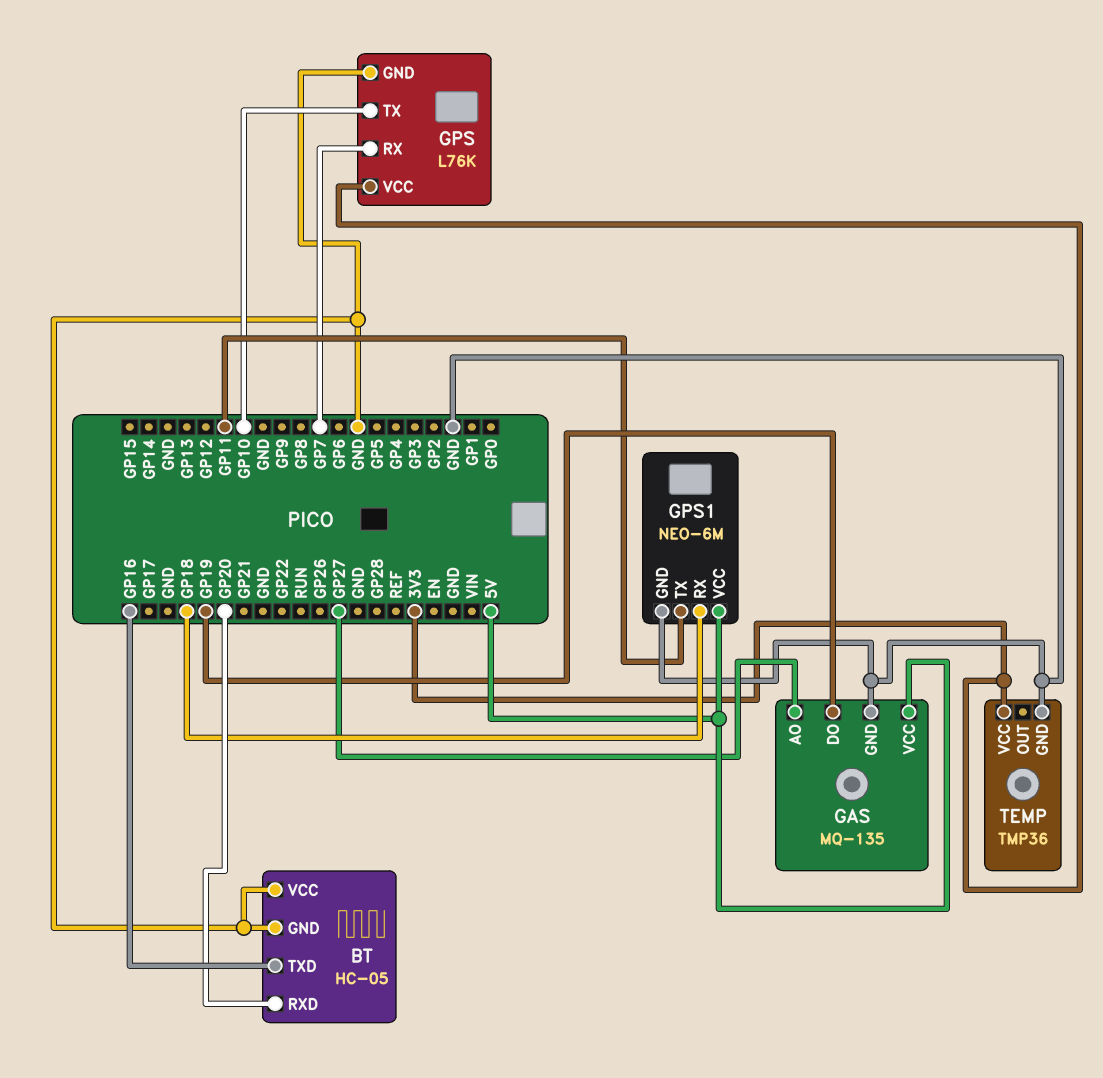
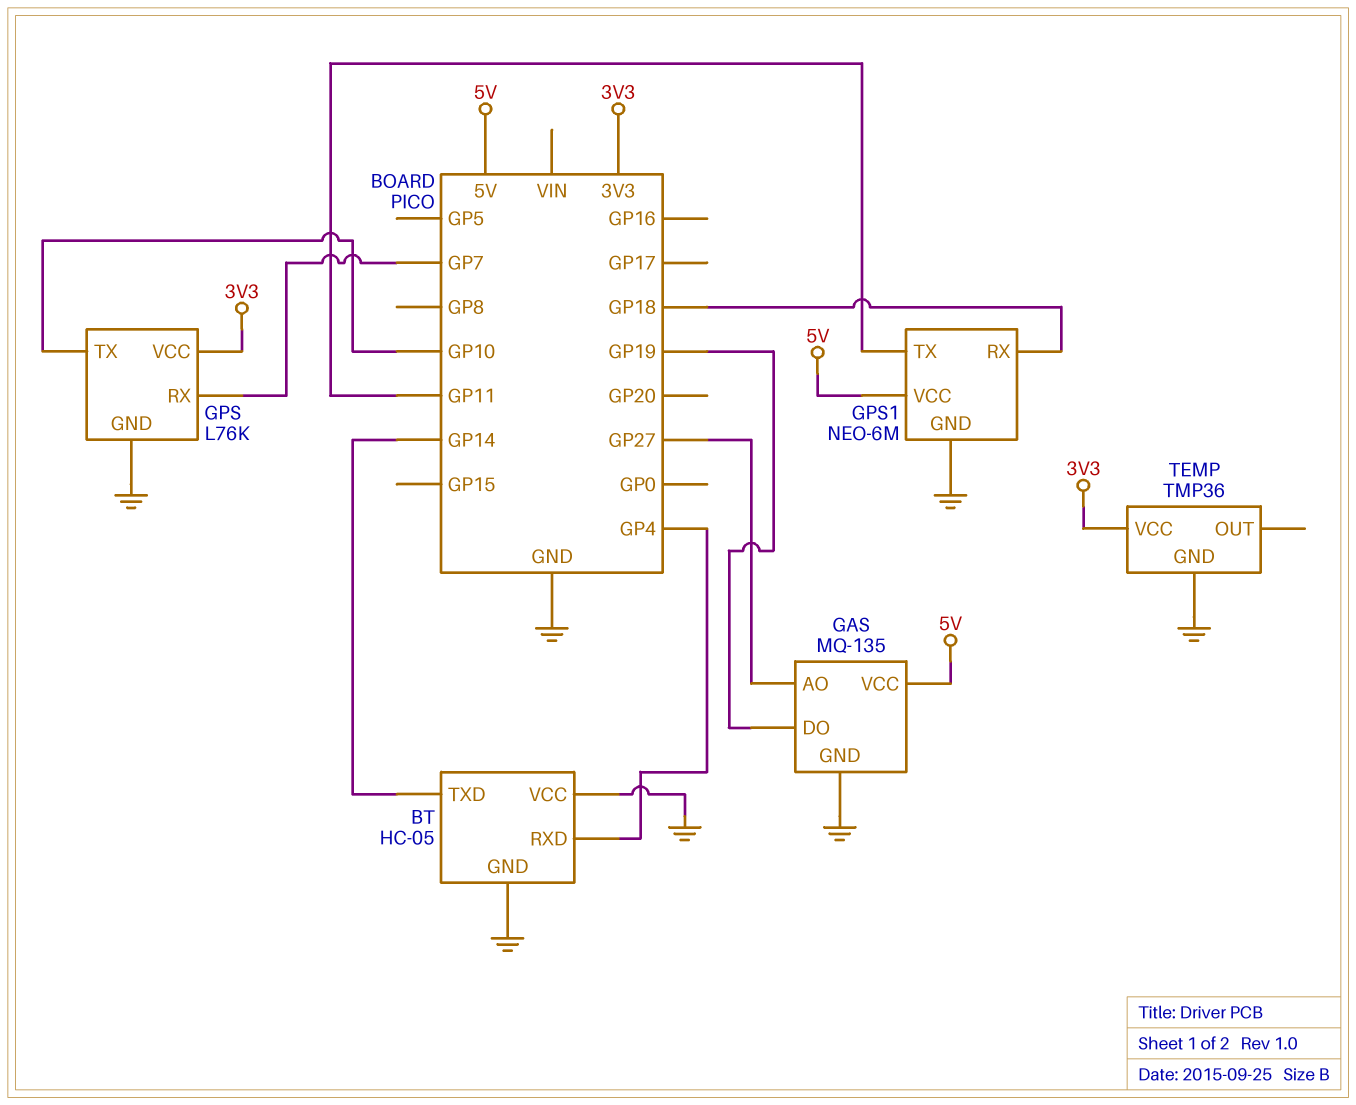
BT pin RXD: GP20 -> GP4
BT pin TXD: GP16 -> GP14

